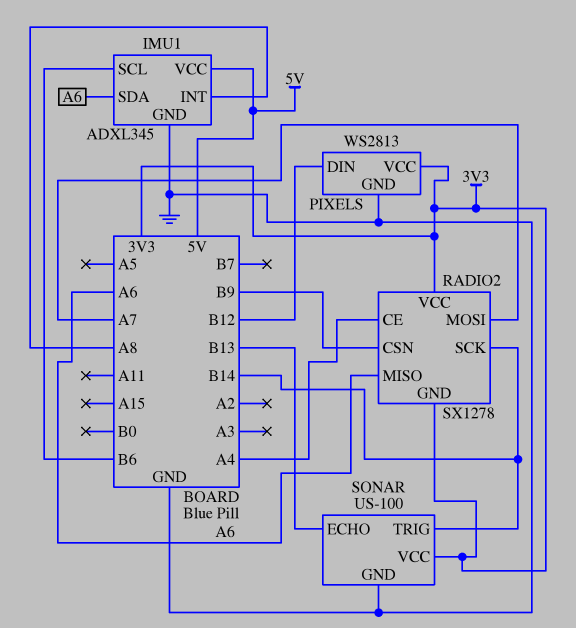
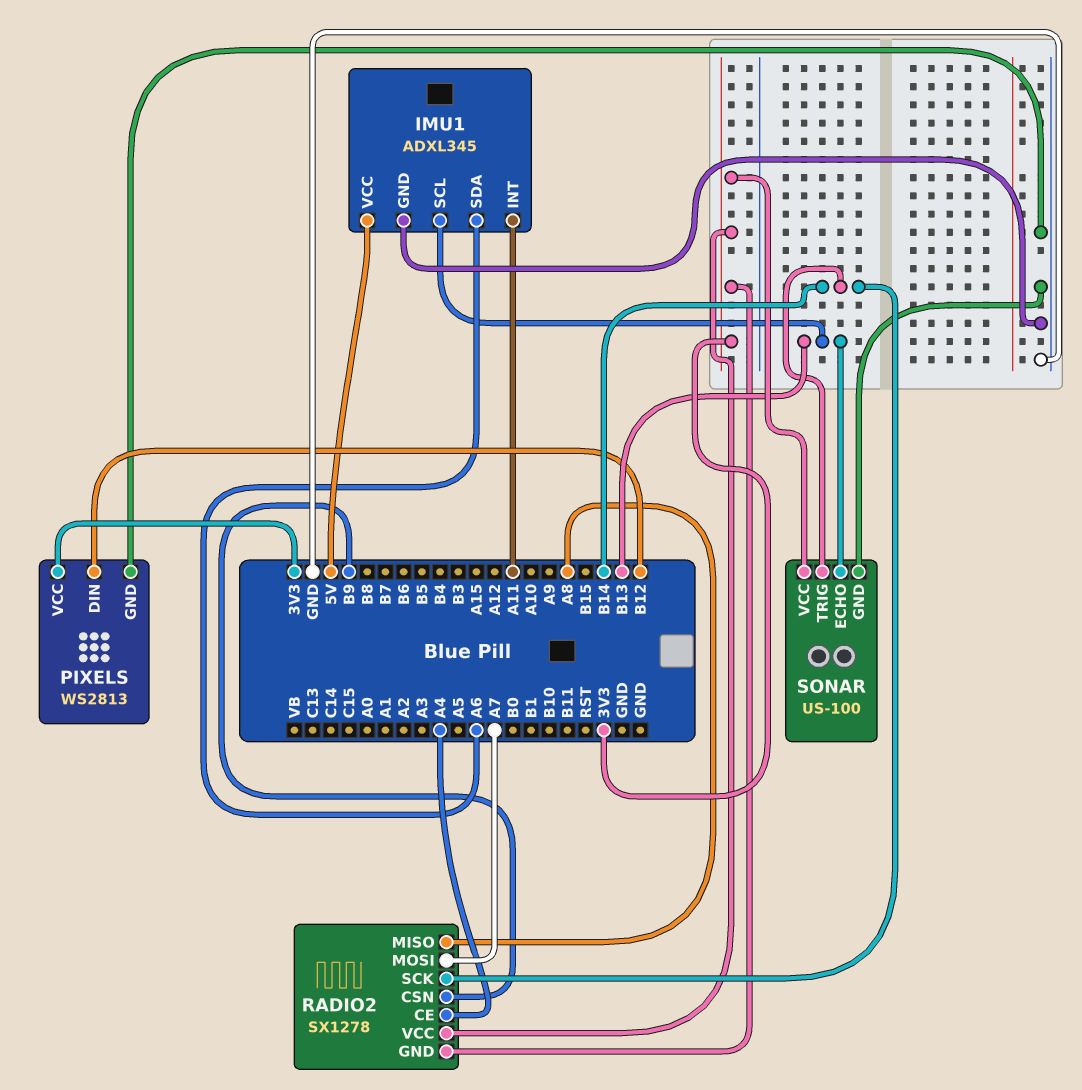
IMU1 pin INT: A8 -> A11
IMU1 pin SCL: B6 -> B13
RADIO2 pin MISO: A6 -> A8

